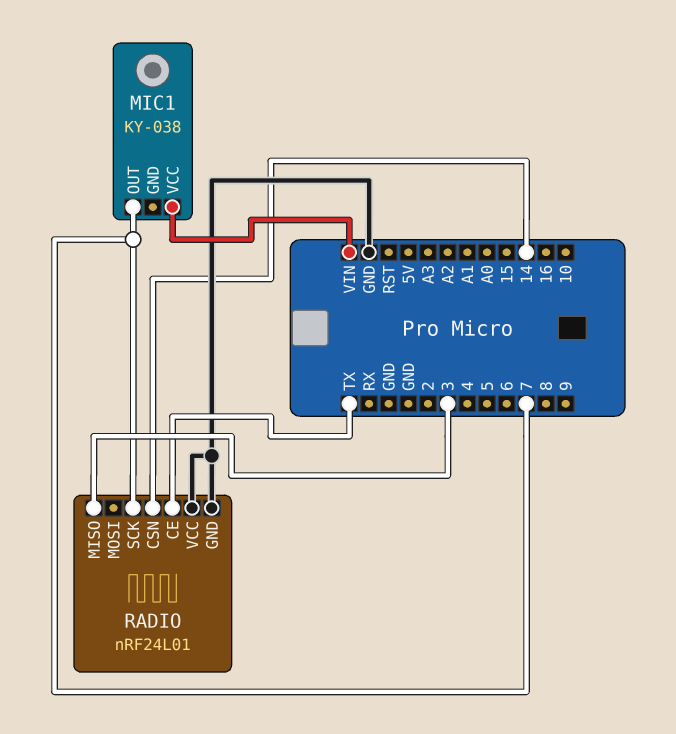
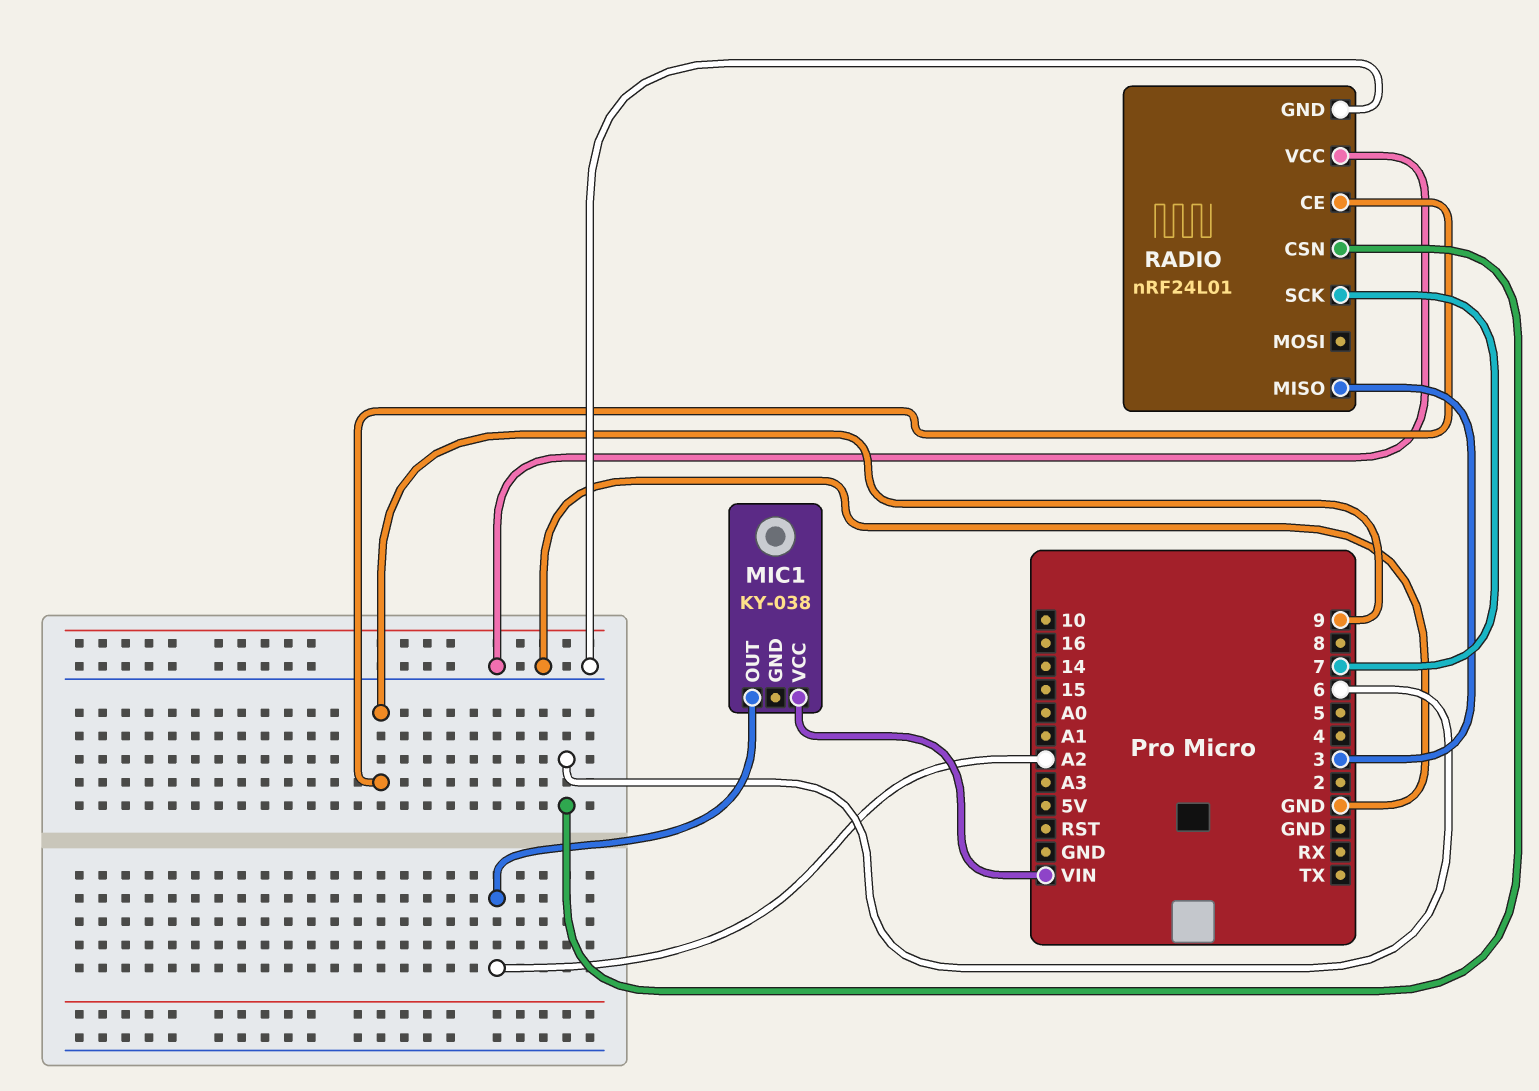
MIC1 pin OUT: 7 -> A2
RADIO pin CE: TX -> 9
RADIO pin CSN: 14 -> 6

